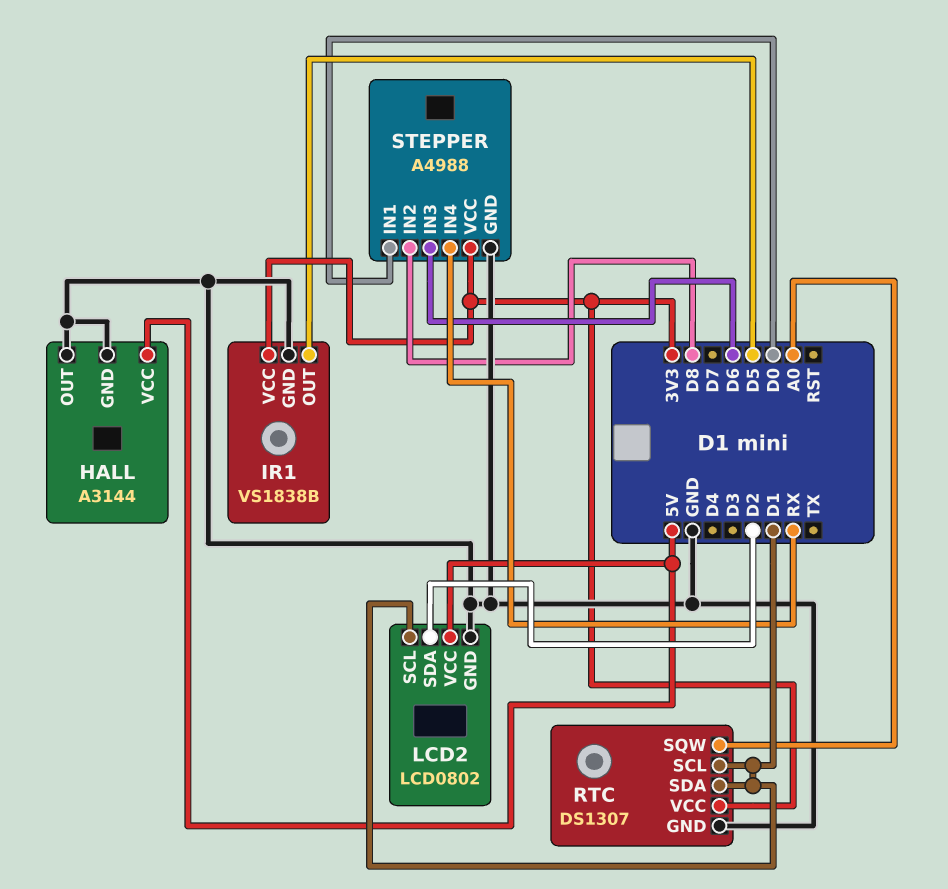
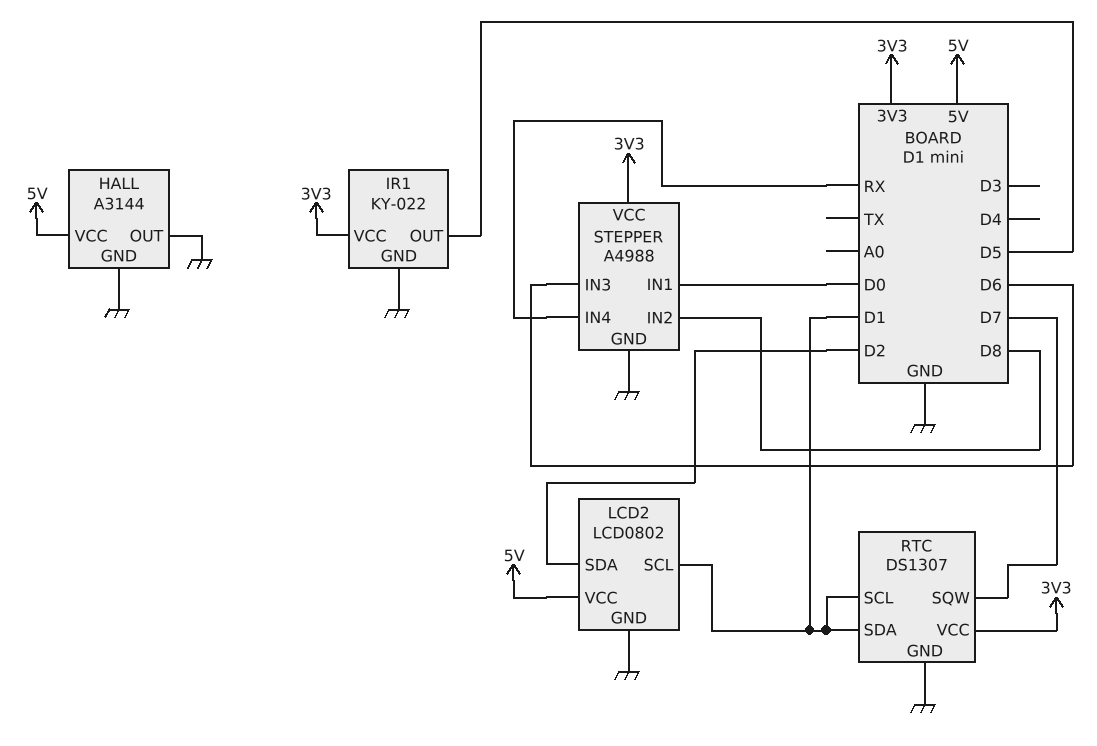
IR1: VS1838B -> KY-022
RTC pin SQW: A0 -> D7

